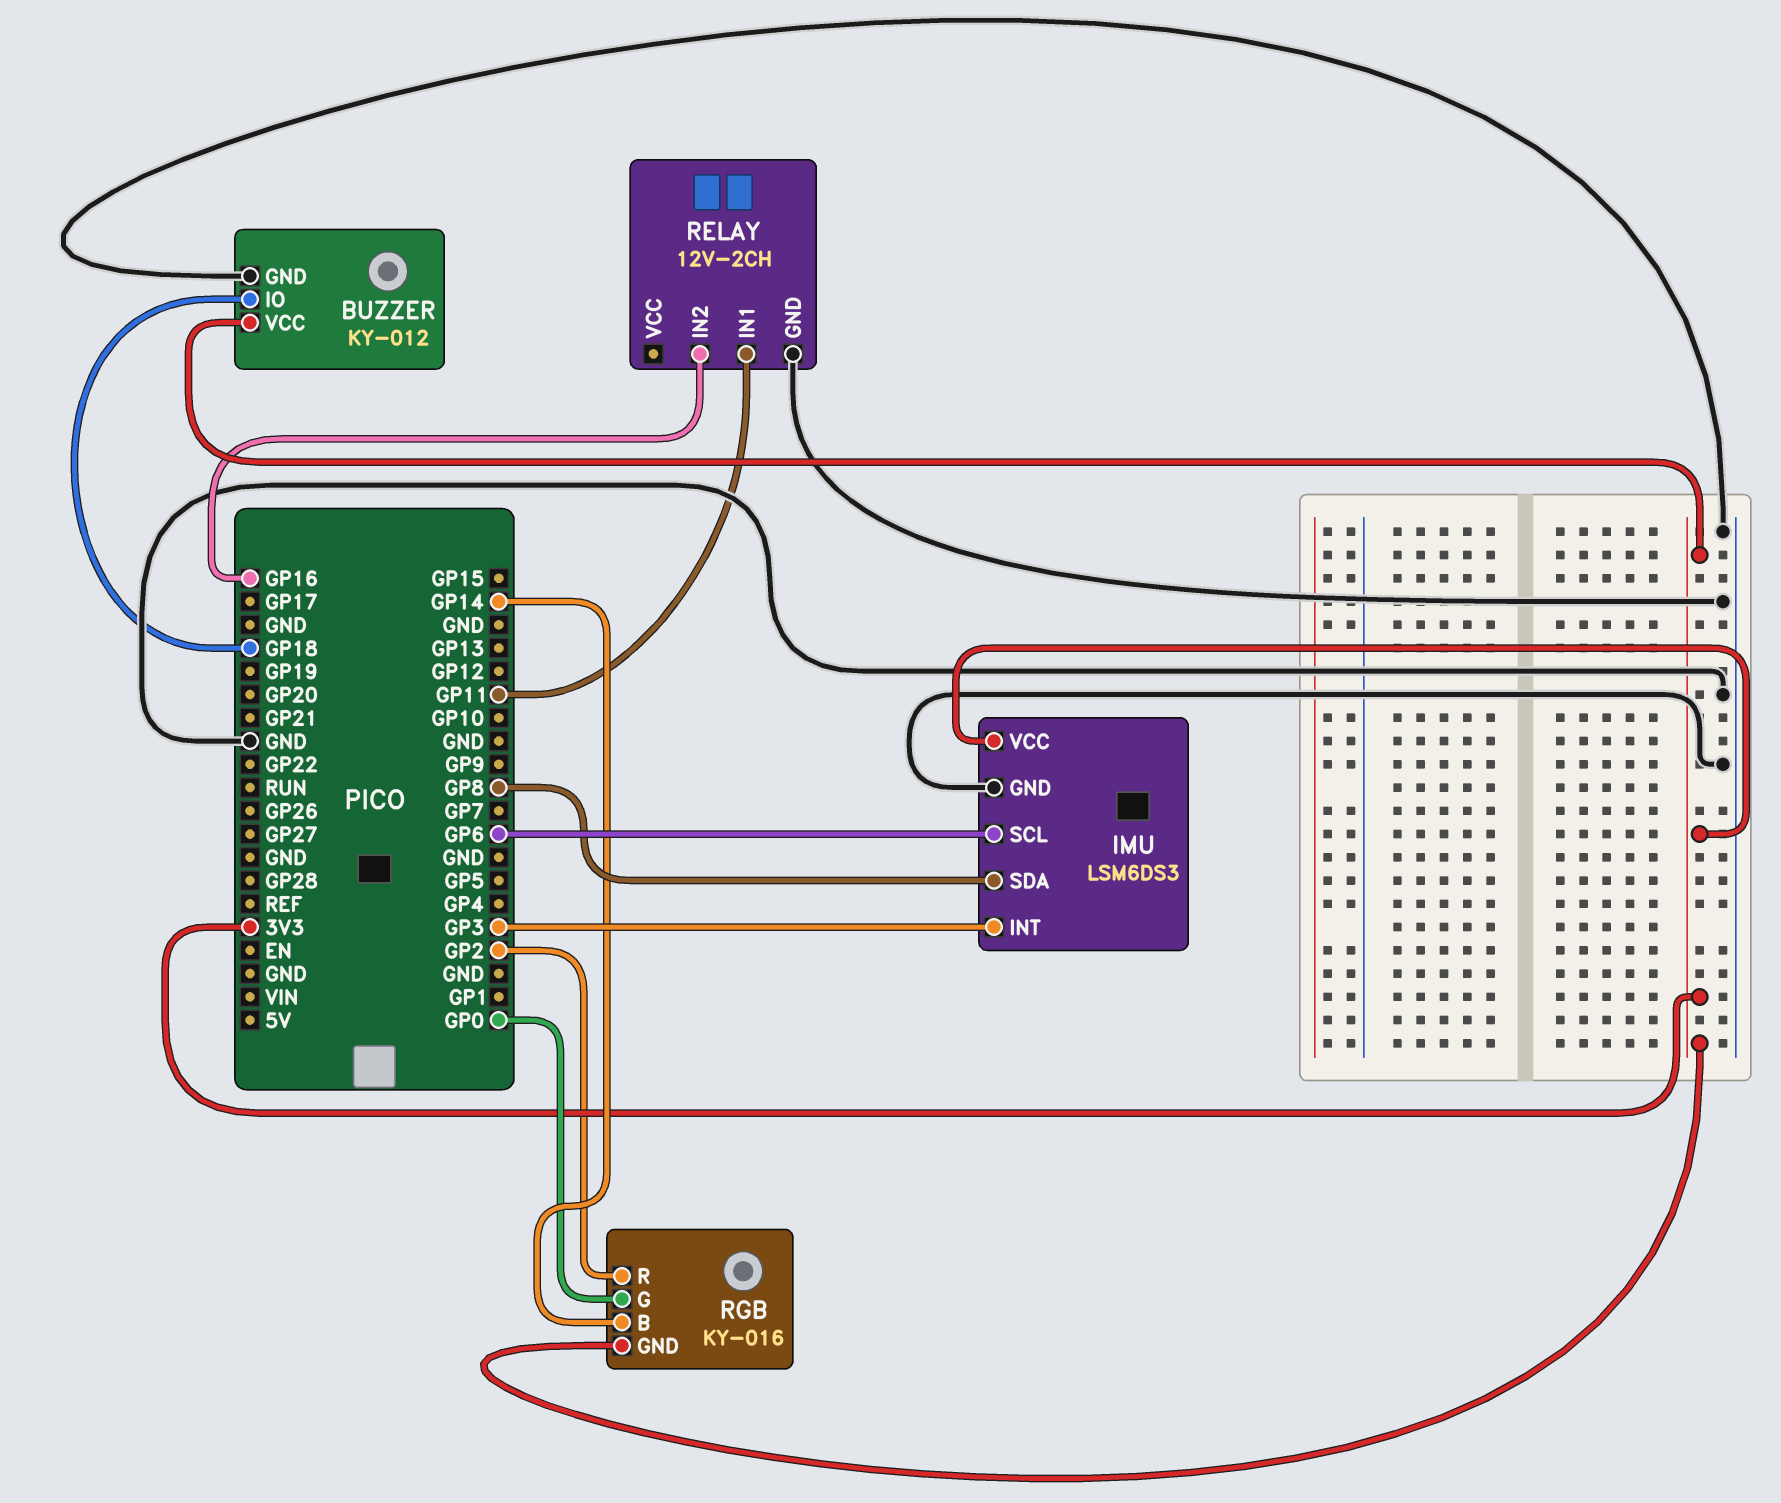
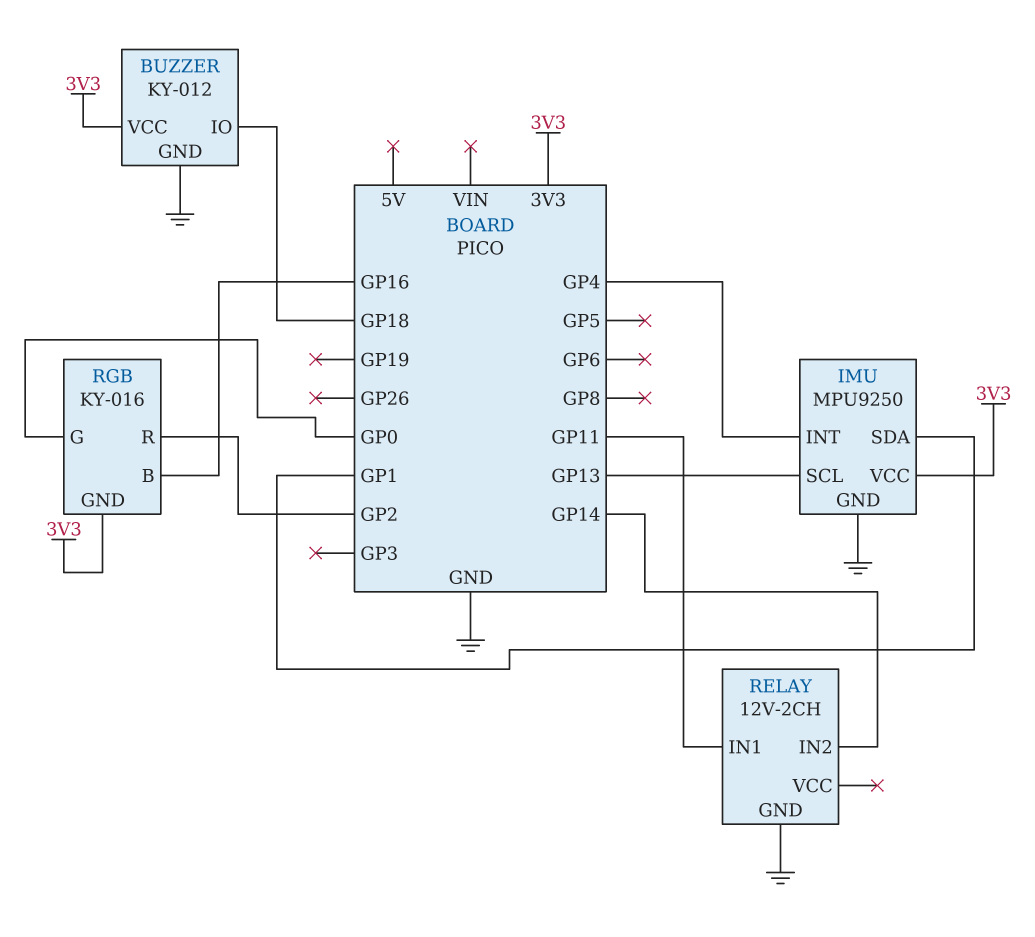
IMU: LSM6DS3 -> MPU9250
IMU pin INT: GP3 -> GP4
IMU pin SCL: GP6 -> GP13
IMU pin SDA: GP8 -> GP1
RELAY pin IN2: GP16 -> GP14
RGB pin B: GP14 -> GP16

